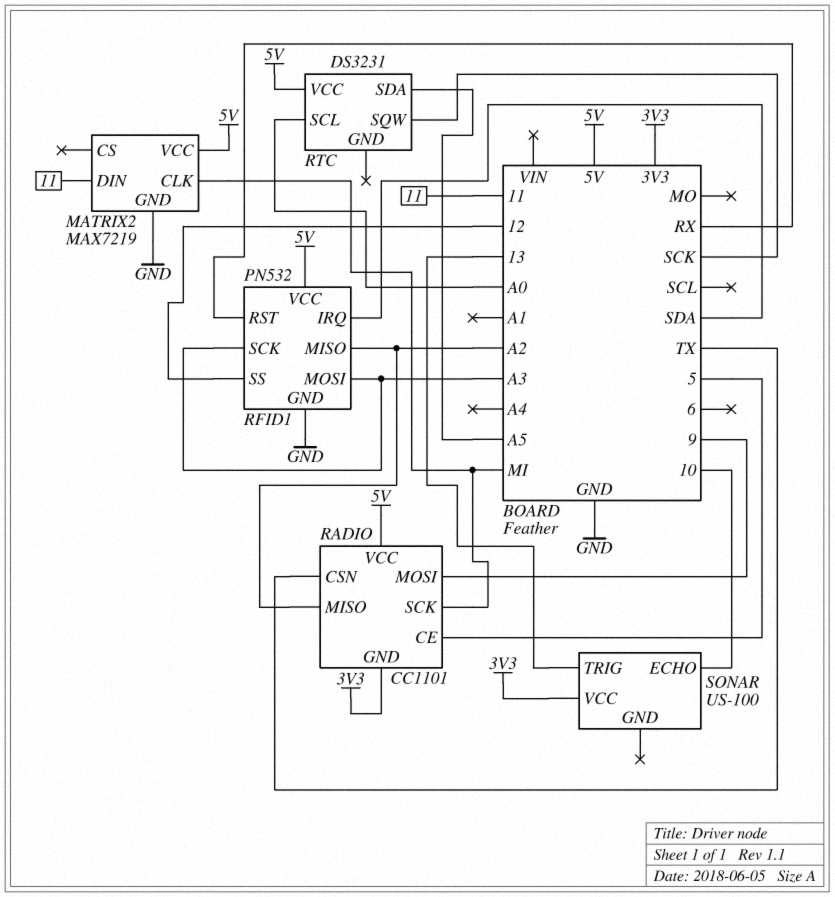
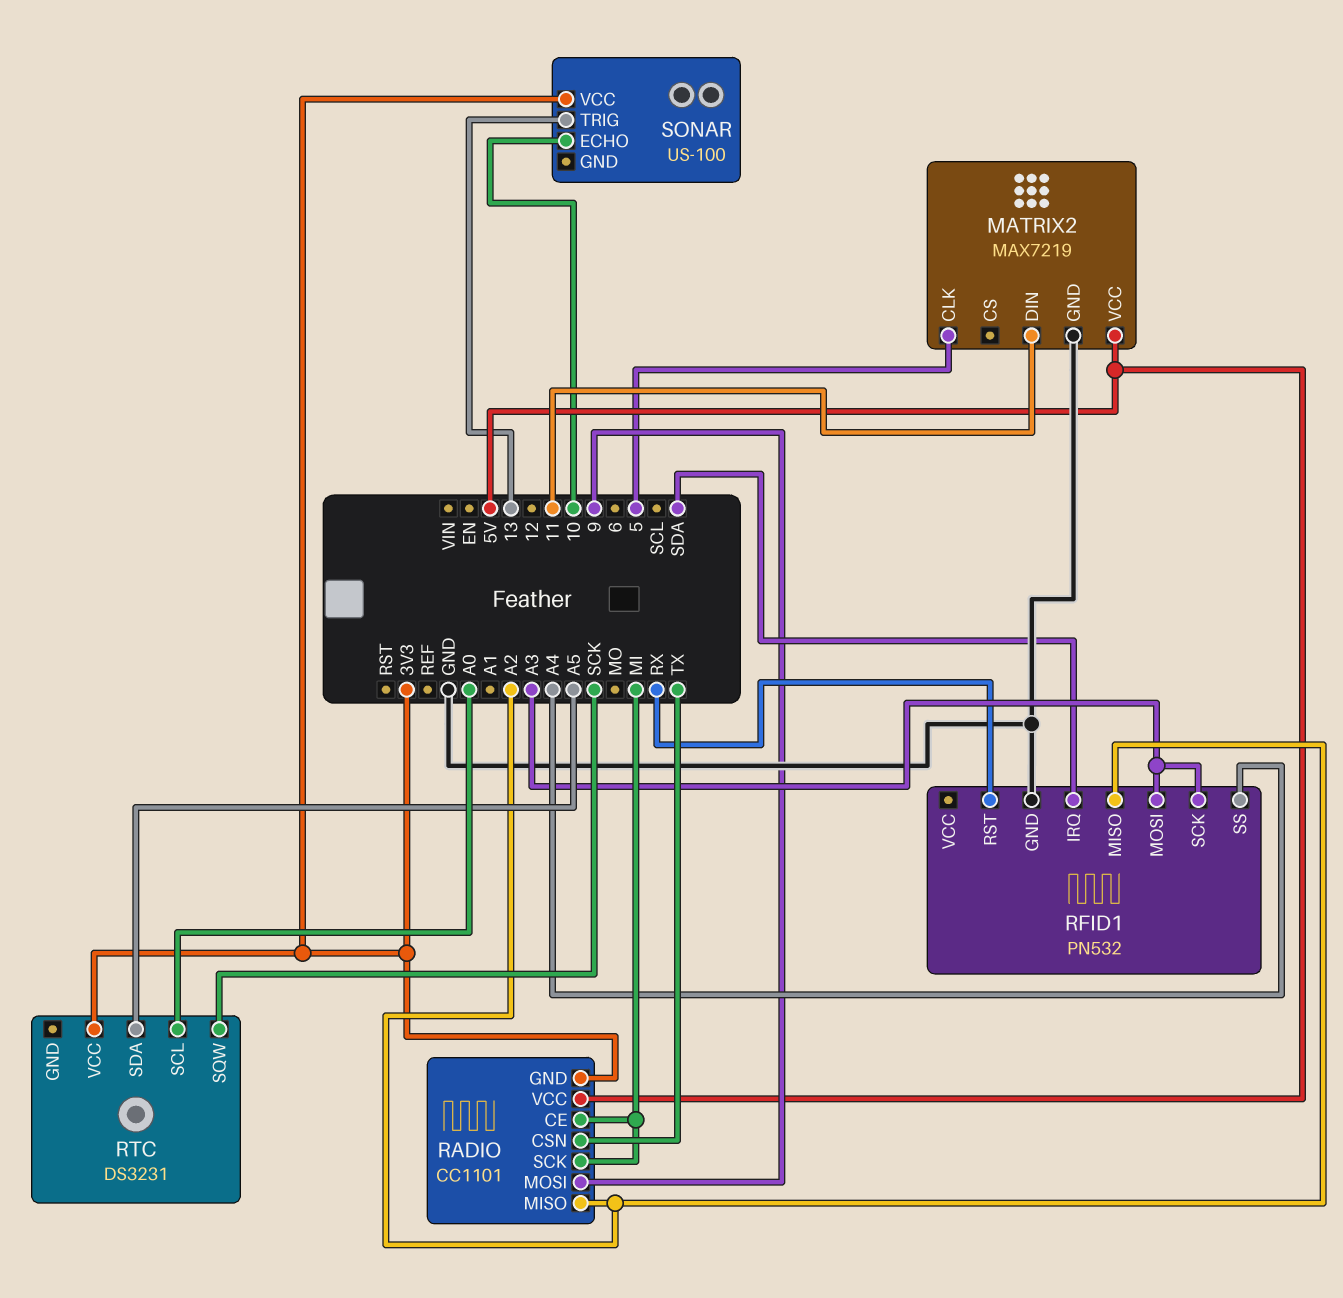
MATRIX2 pin CLK: MI -> 5
RADIO pin CE: 5 -> MI
RFID1 pin SS: 12 -> A4
RFID1 pin VCC: 5V -> none
RTC pin VCC: 5V -> 3V3

